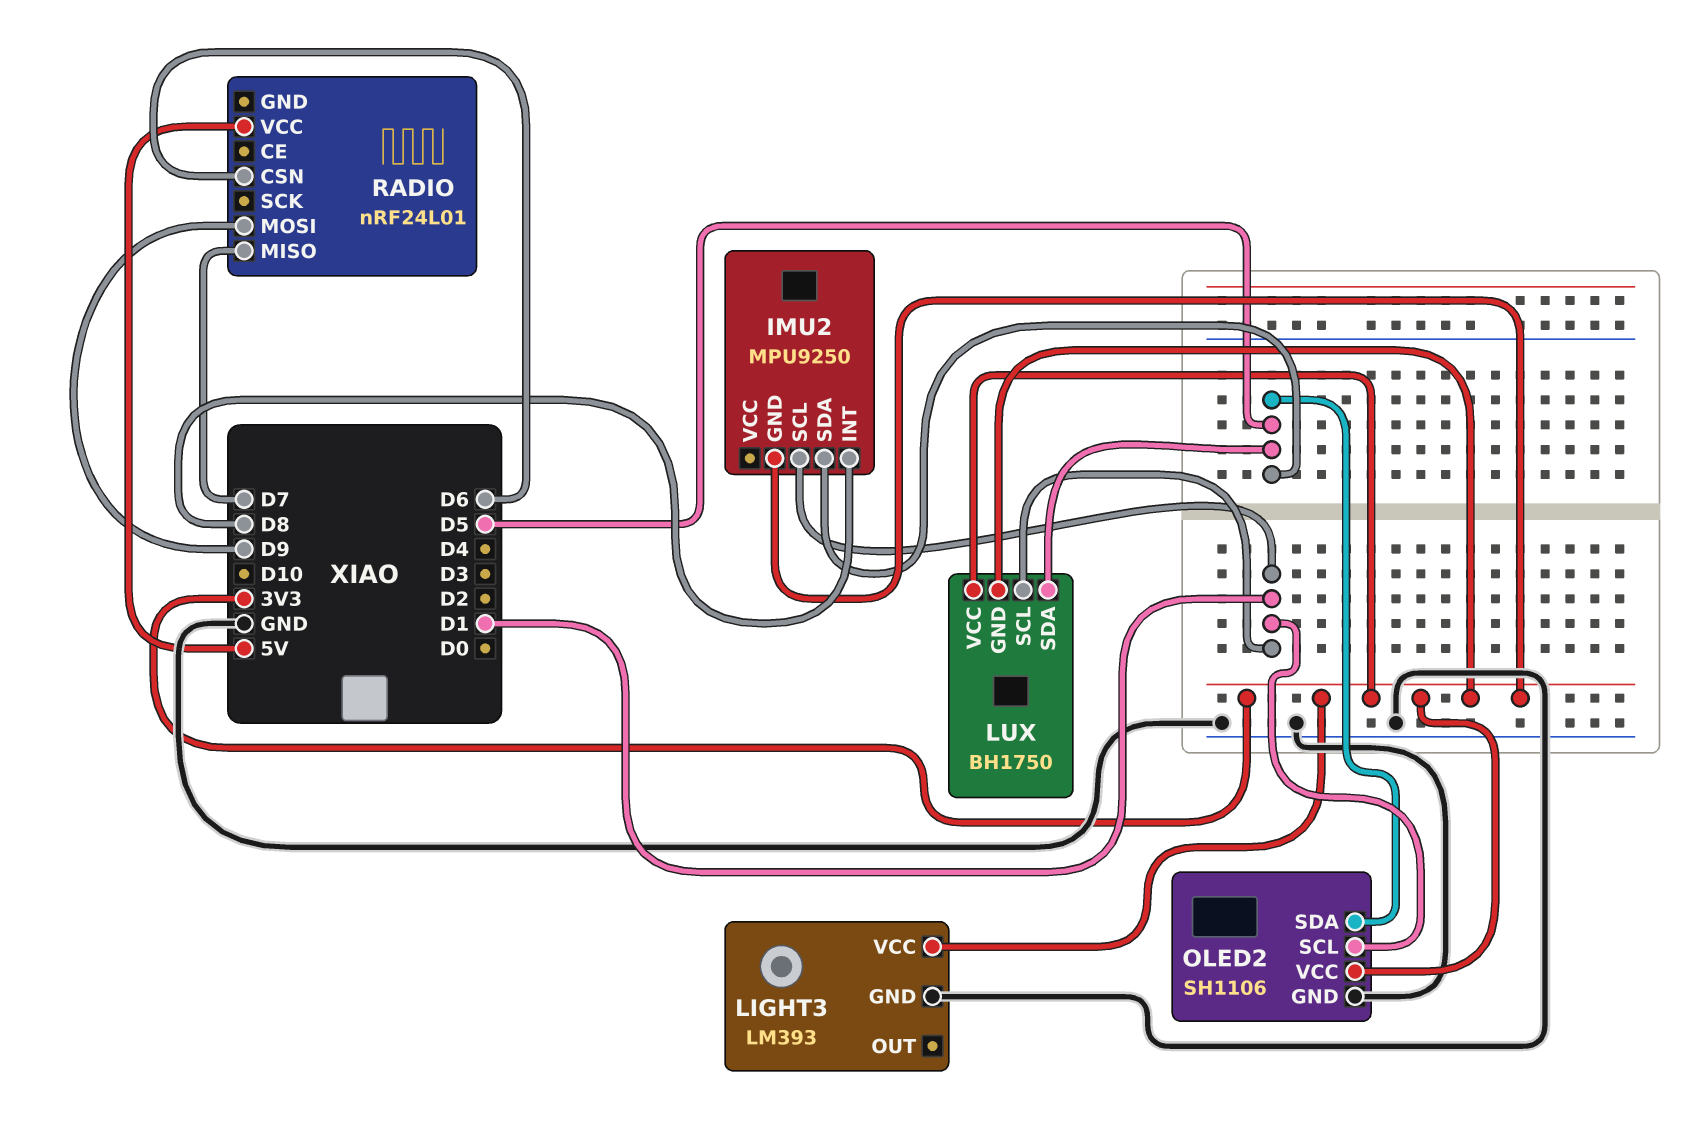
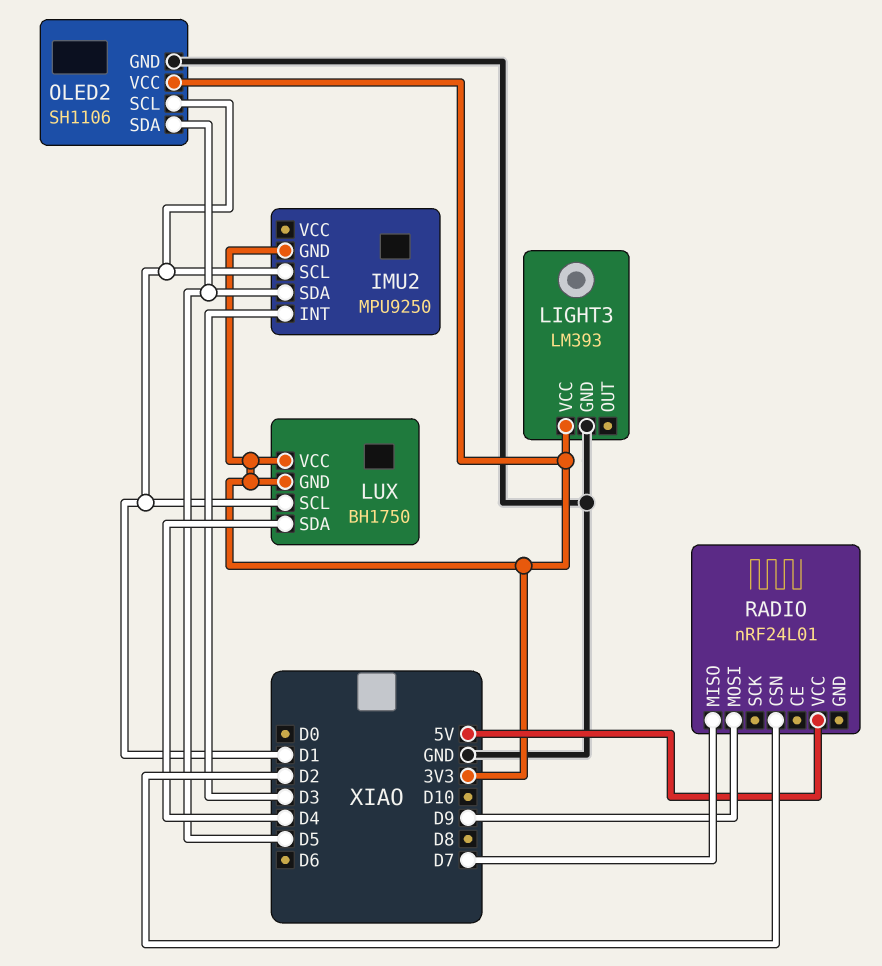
IMU2 pin INT: D8 -> D3
LUX pin SDA: D5 -> D4
RADIO pin CSN: D6 -> D2

